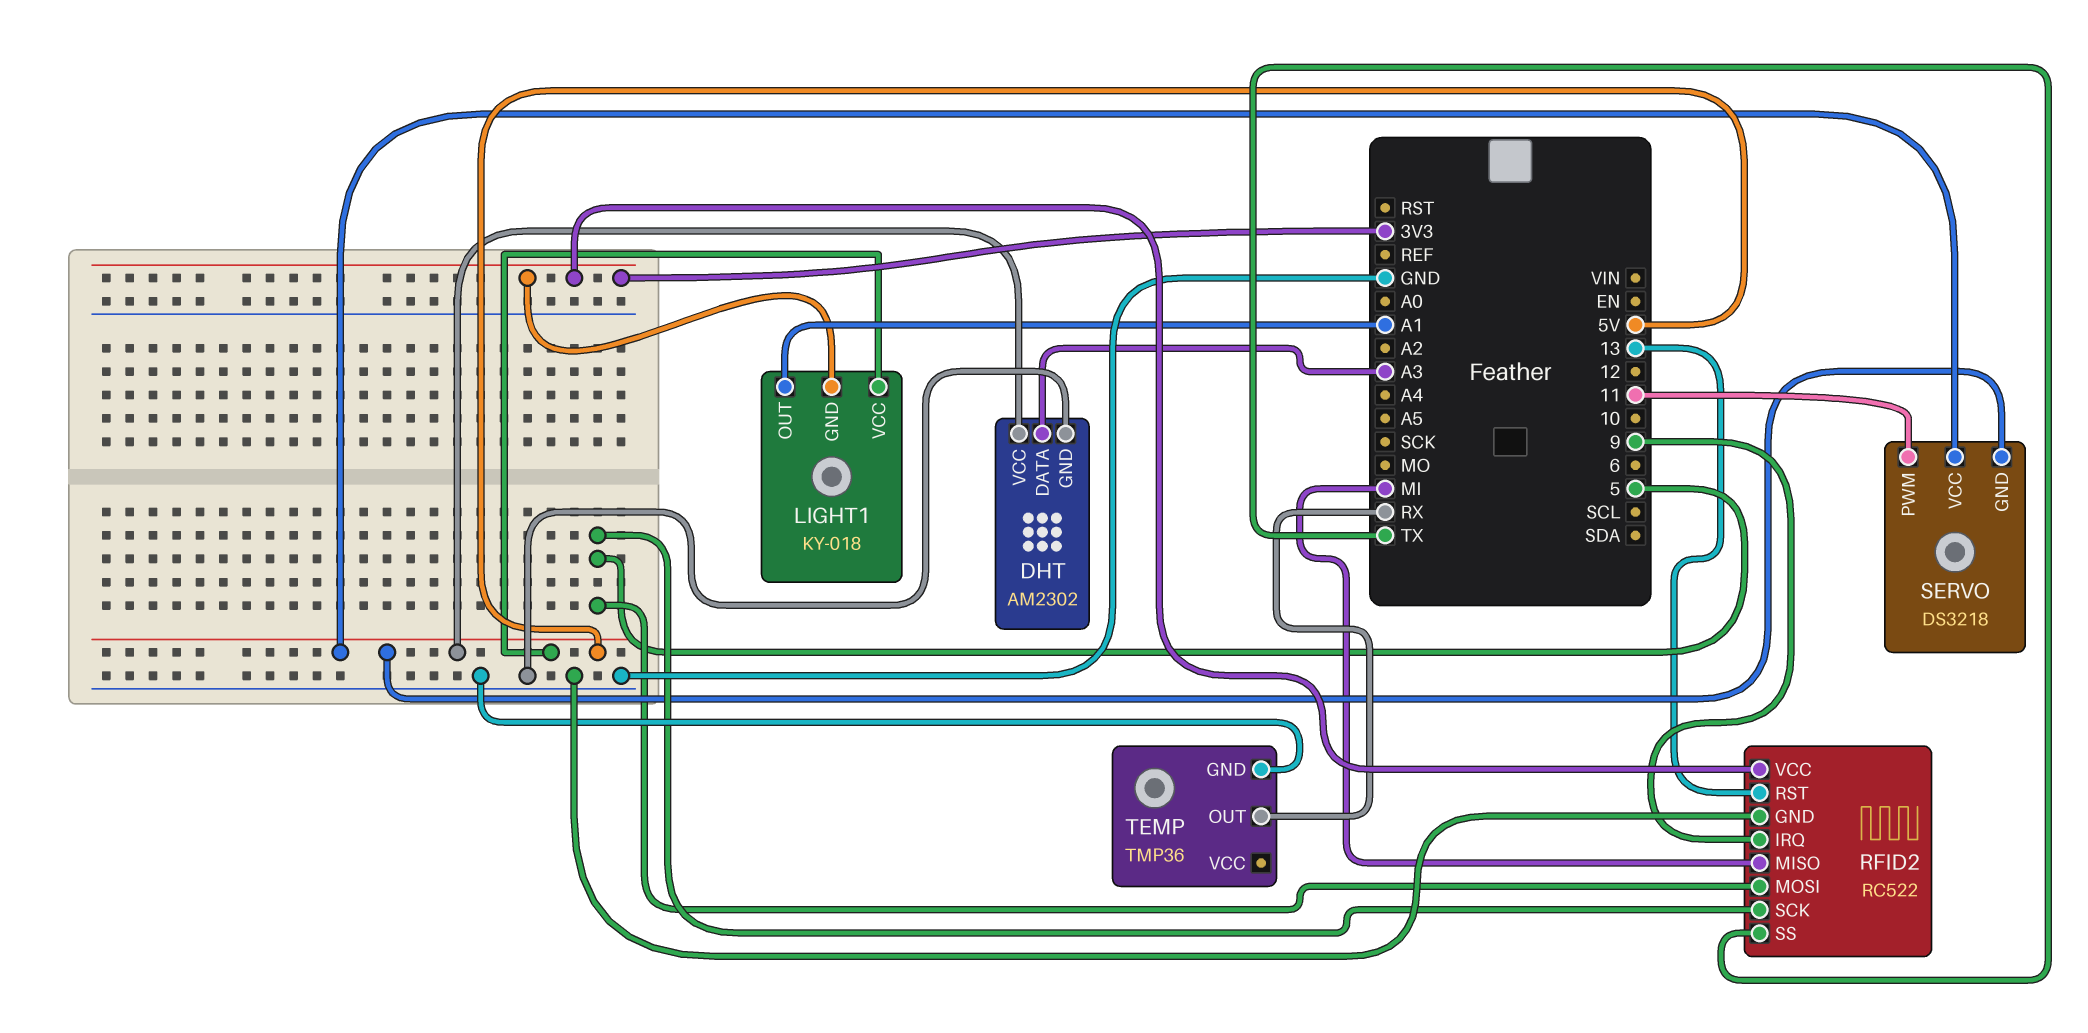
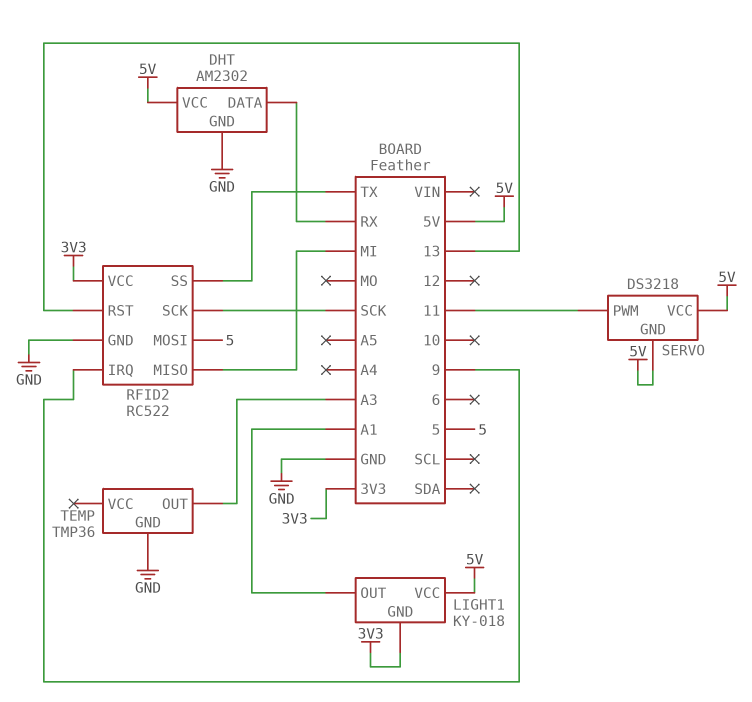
DHT pin DATA: A3 -> RX
RFID2 pin SCK: 5 -> SCK
TEMP pin OUT: RX -> A3

